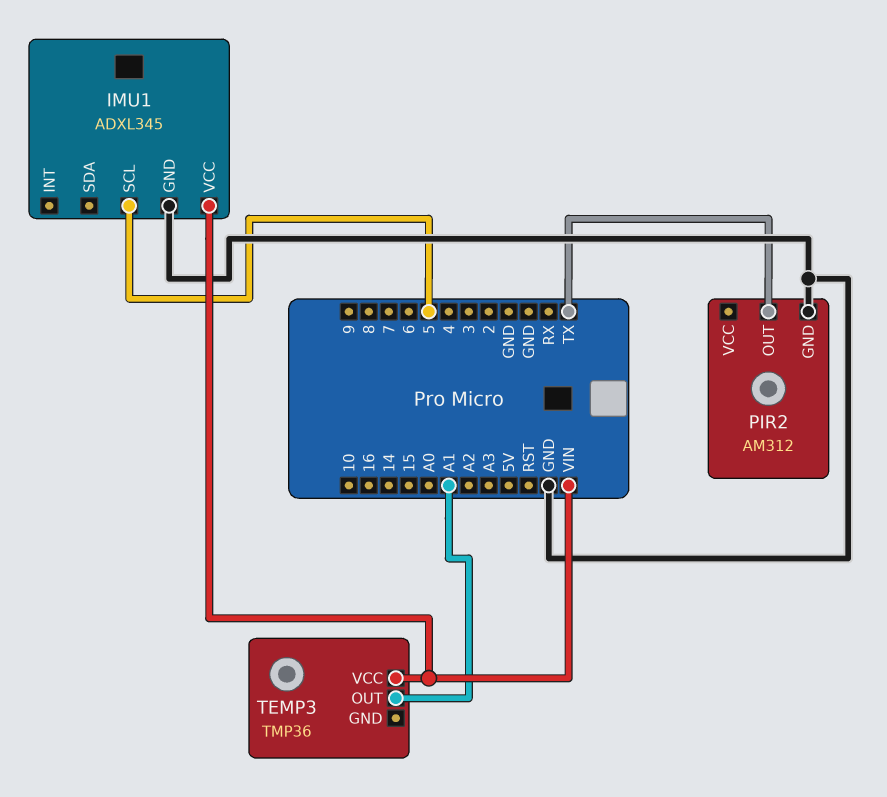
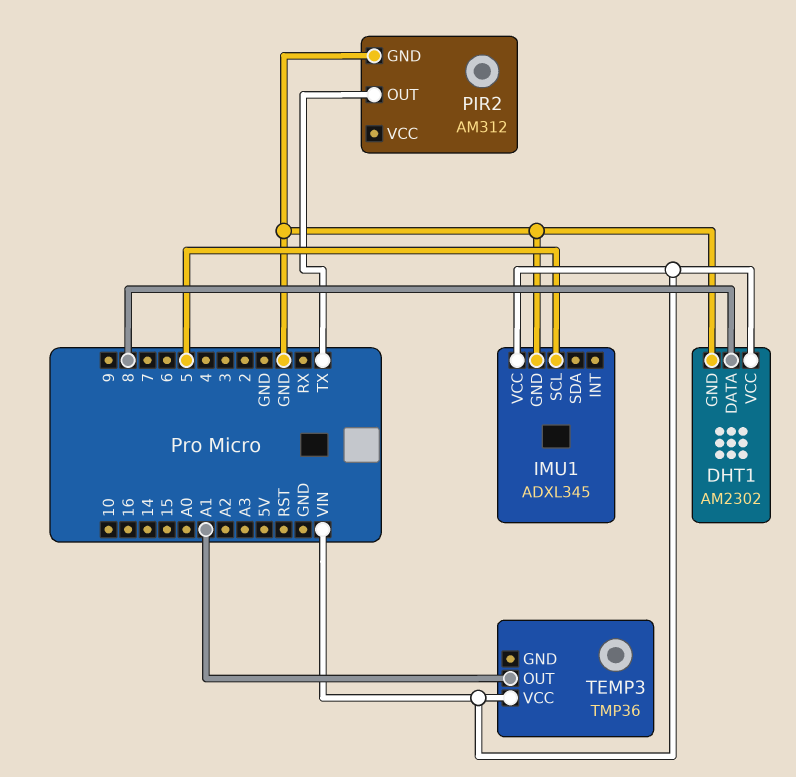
DHT1: none -> AM2302
DHT1 pin DATA: none -> 8
DHT1 pin GND: none -> GND
DHT1 pin VCC: none -> VIN

